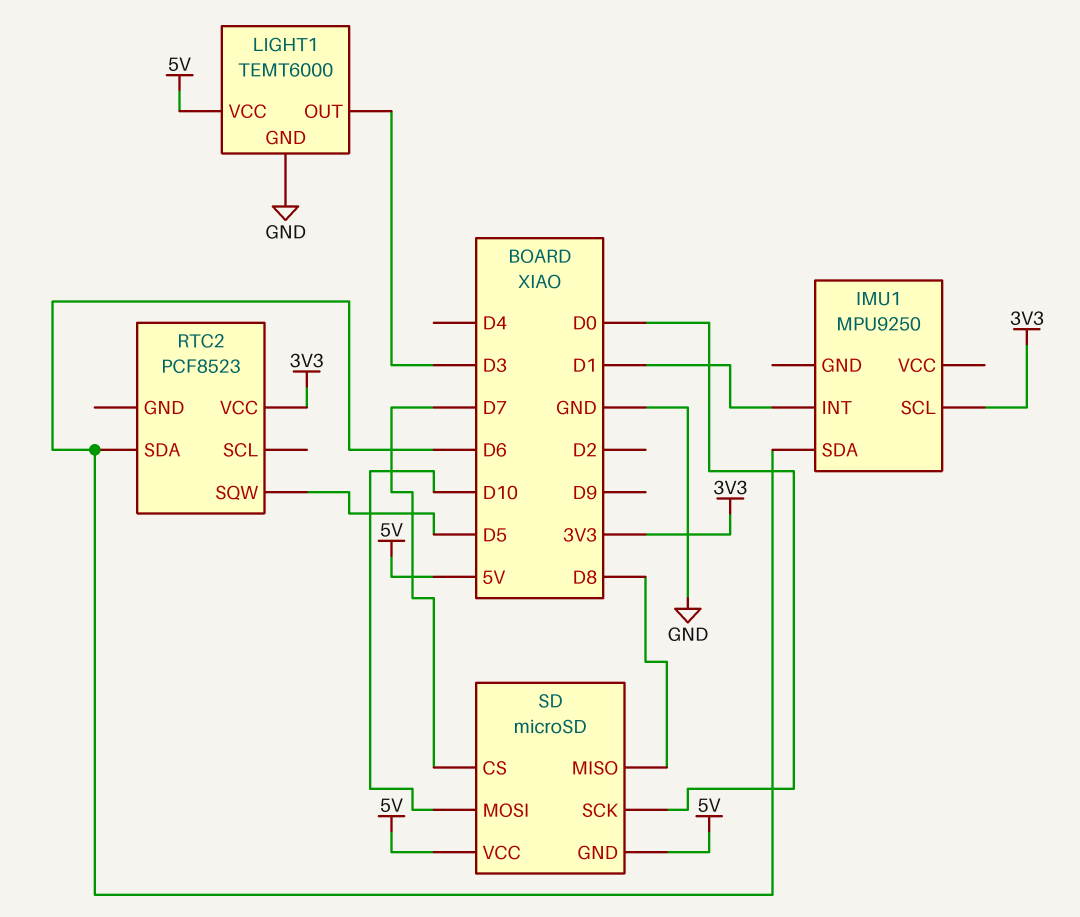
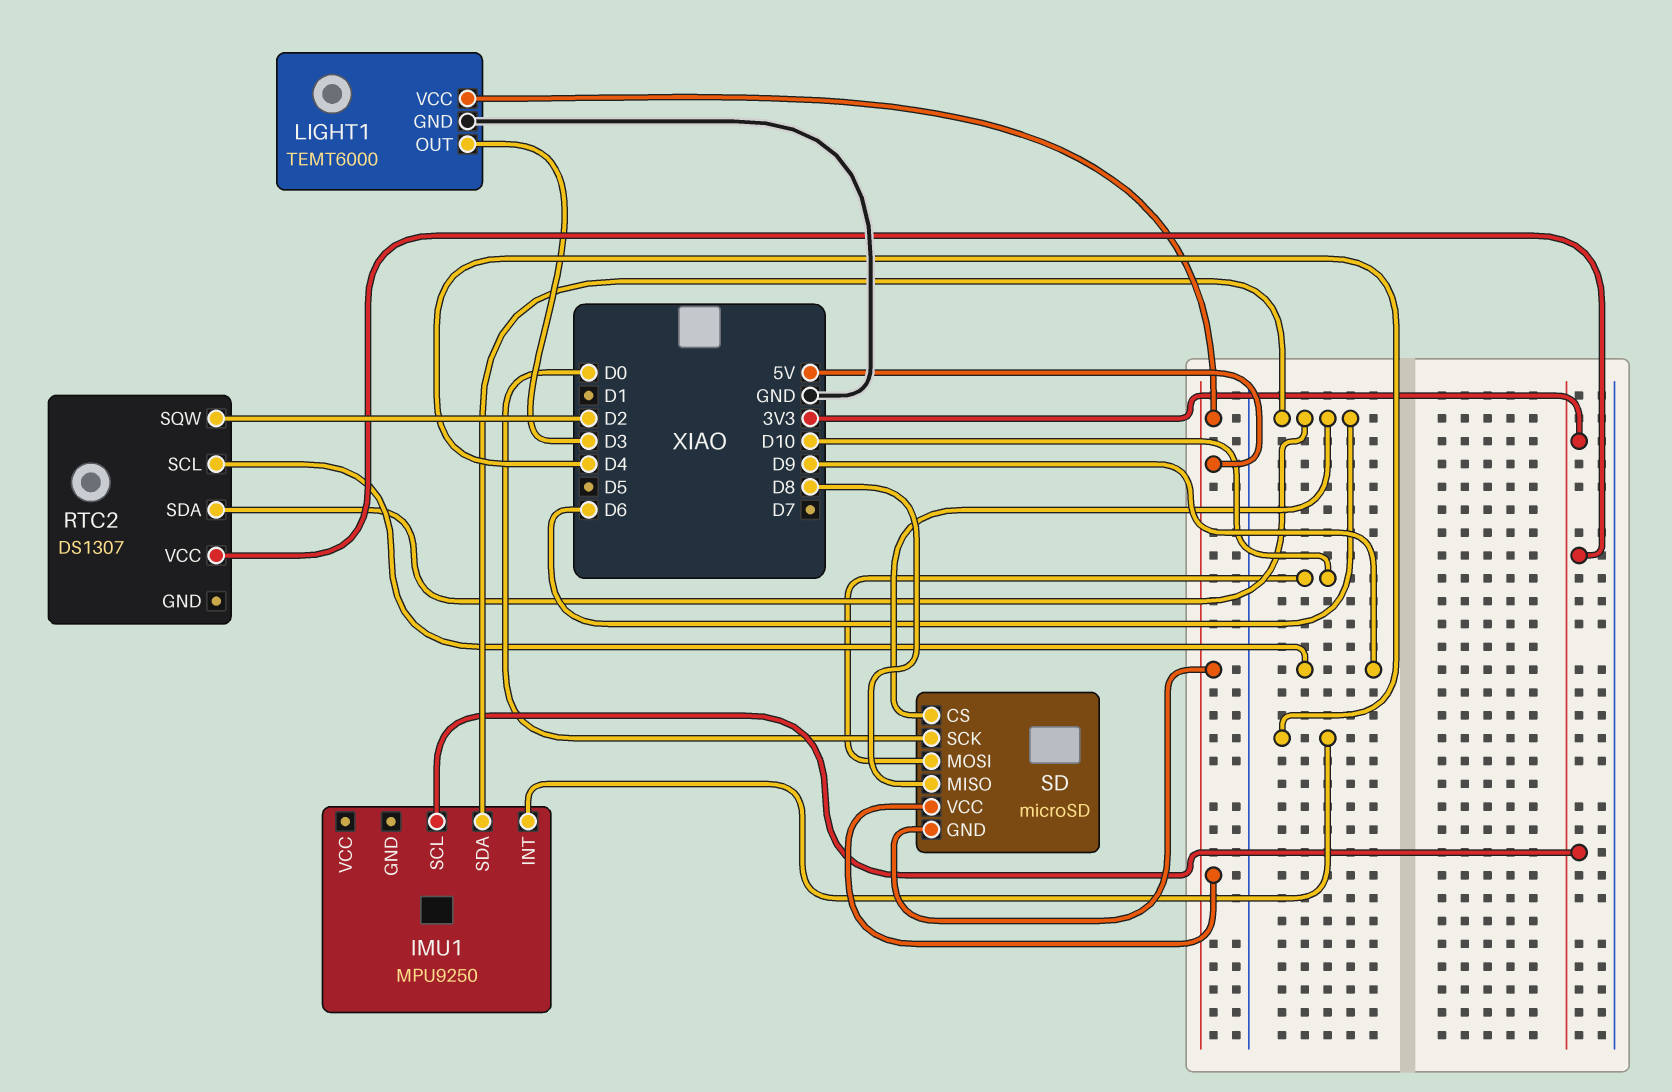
IMU1 pin INT: D1 -> D4
RTC2: PCF8523 -> DS1307
RTC2 pin SCL: none -> D9
RTC2 pin SQW: D5 -> D2
SD pin CS: D7 -> D6

